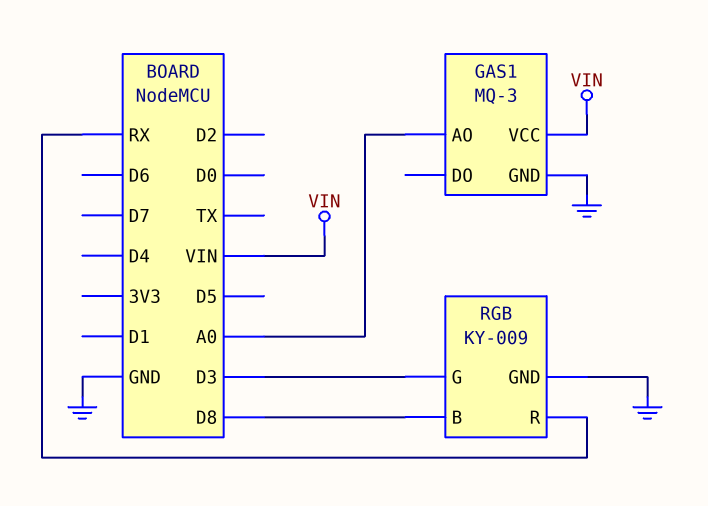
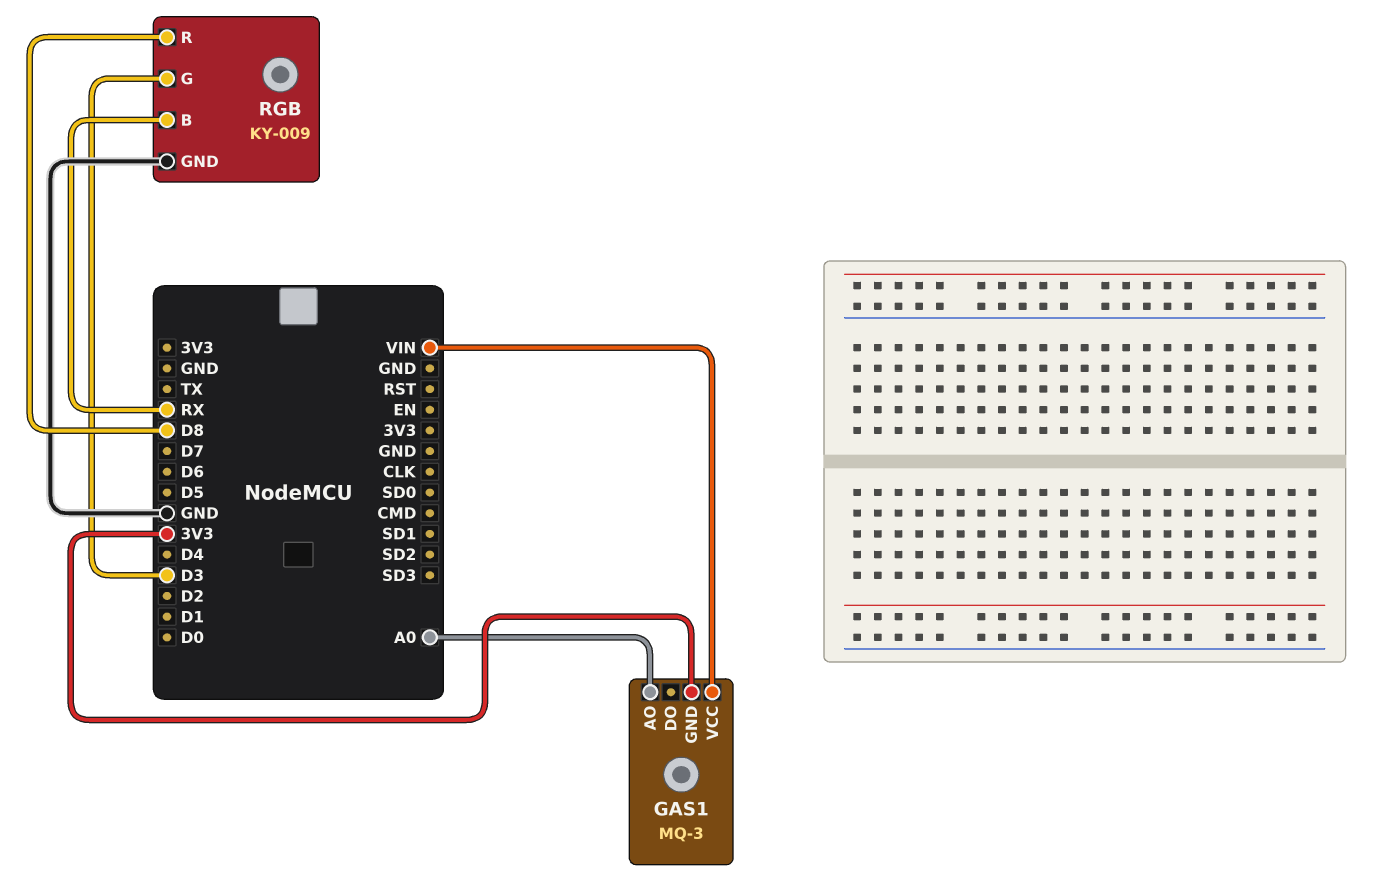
GAS1 pin GND: GND -> 3V3
RGB pin B: D8 -> RX
RGB pin R: RX -> D8

